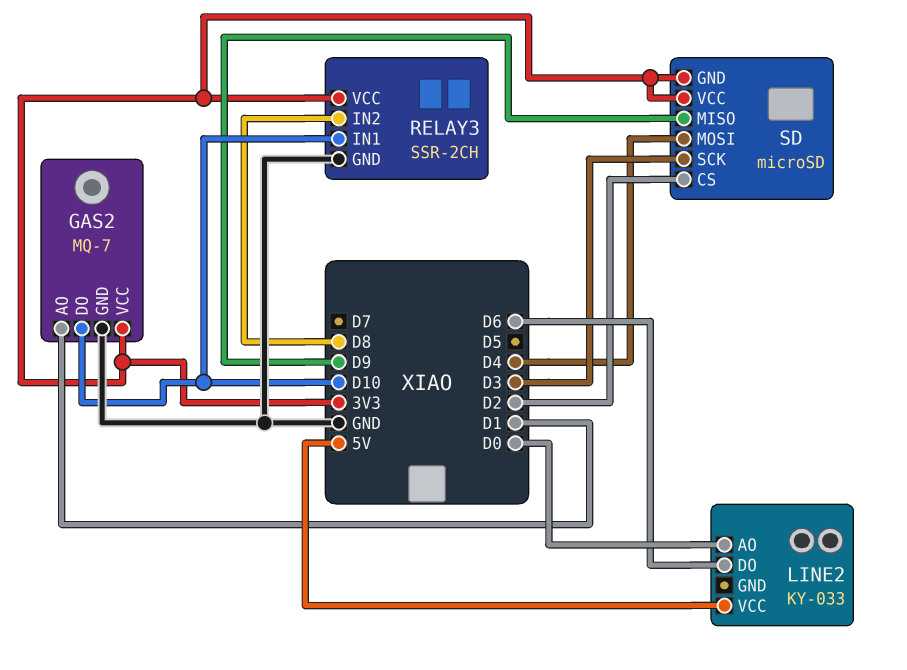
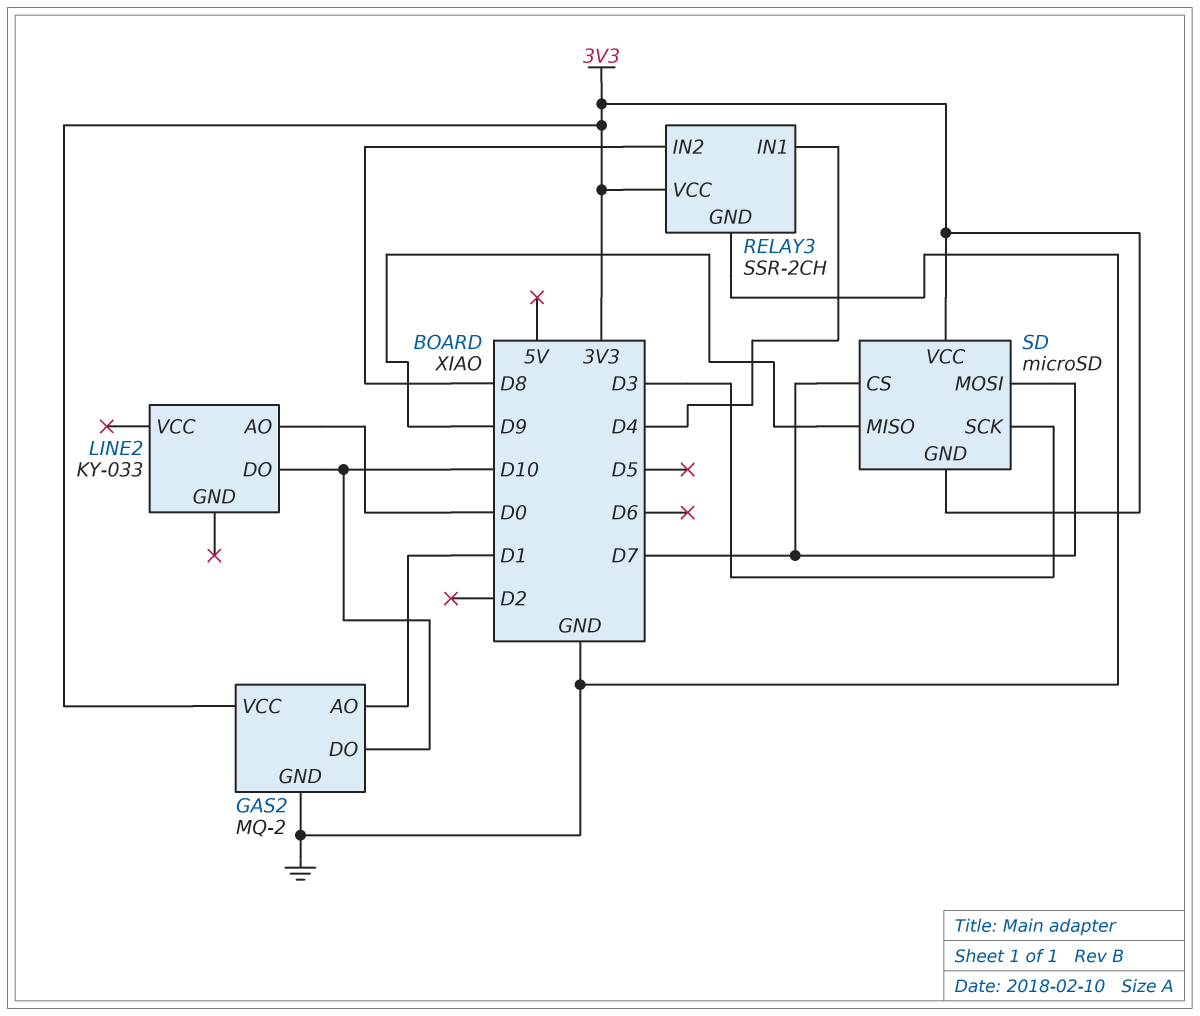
GAS2: MQ-7 -> MQ-2
LINE2 pin DO: D6 -> D10
LINE2 pin VCC: 5V -> none
RELAY3 pin IN1: D10 -> D4
SD pin CS: D2 -> D7
SD pin MOSI: D4 -> D7

